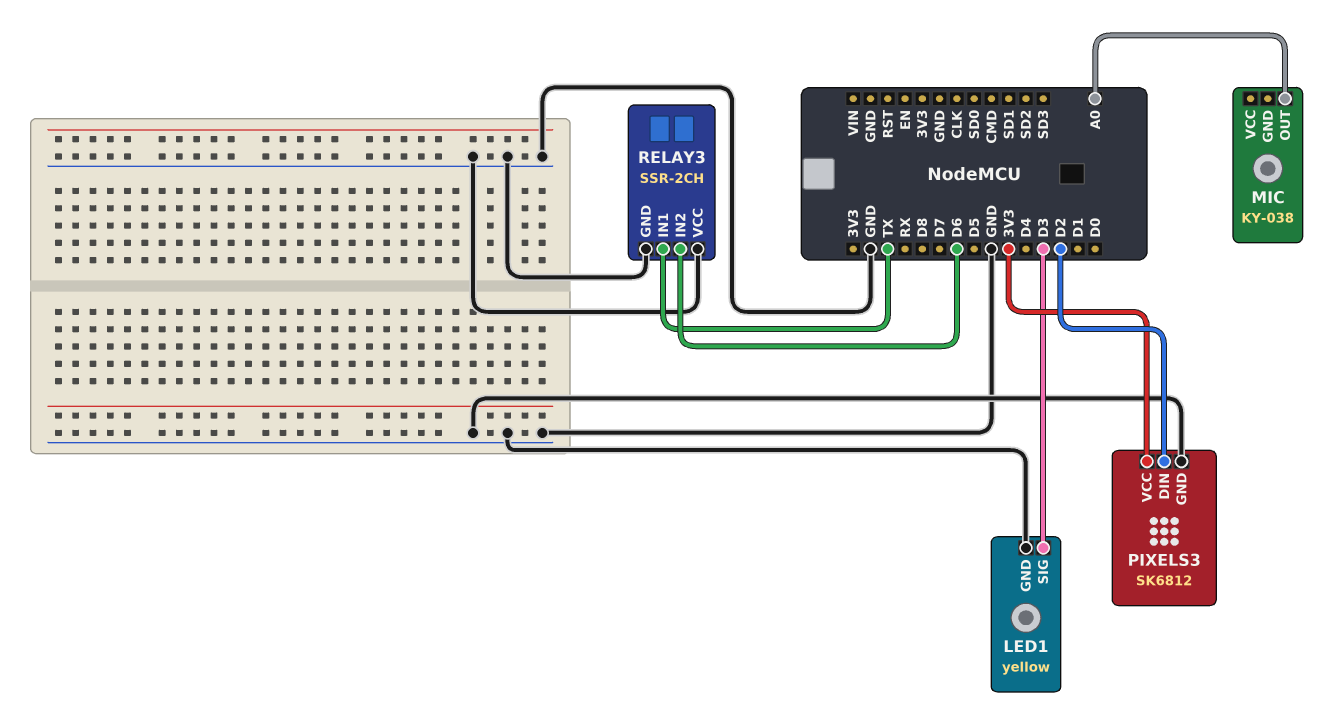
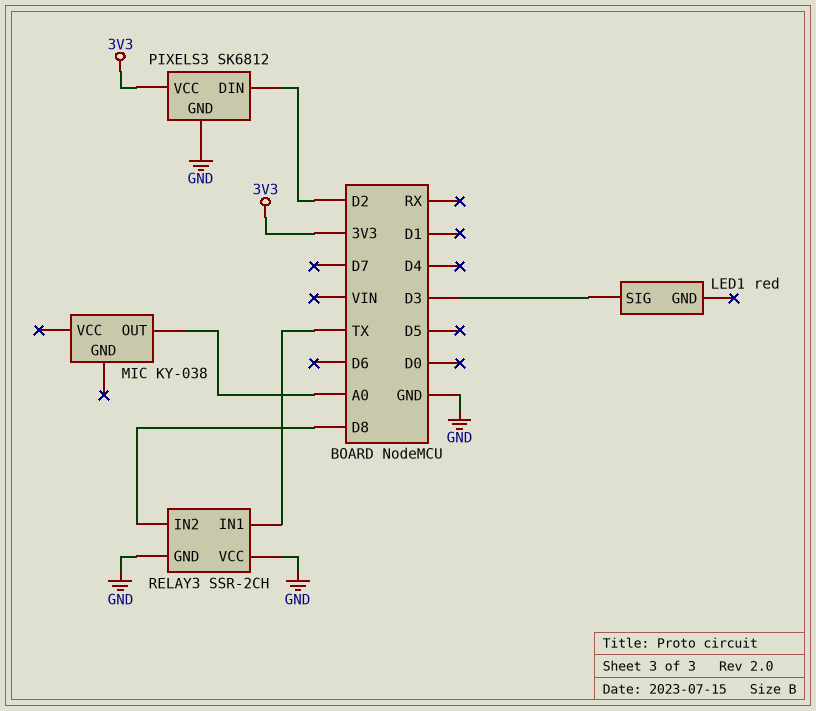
LED1: yellow -> red
LED1 pin GND: GND -> none
RELAY3 pin IN2: D6 -> D8

